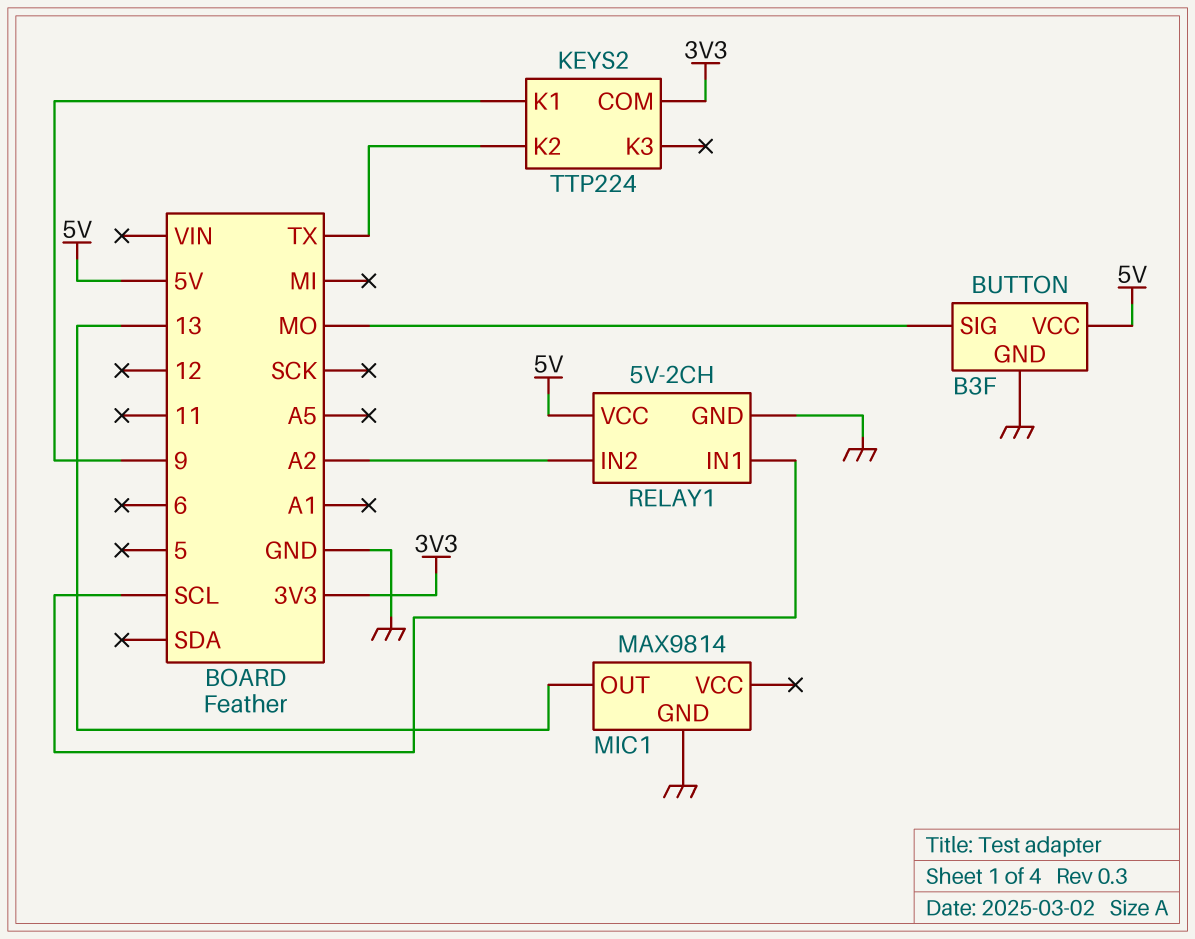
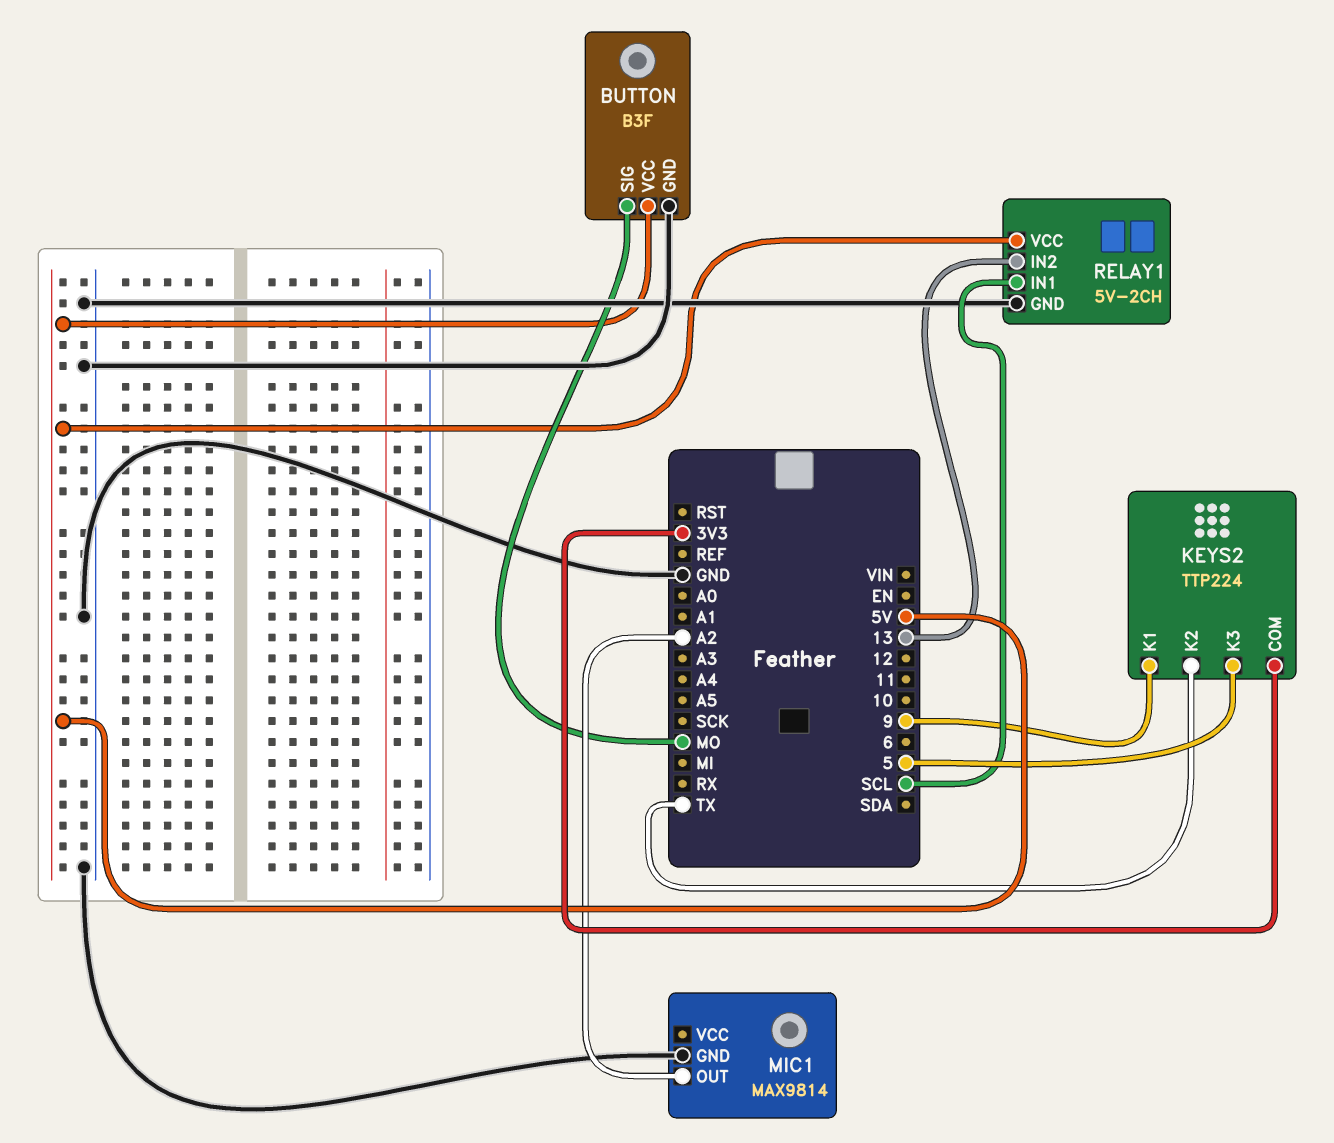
KEYS2 pin K3: none -> 5
MIC1 pin OUT: 13 -> A2
RELAY1 pin IN2: A2 -> 13

